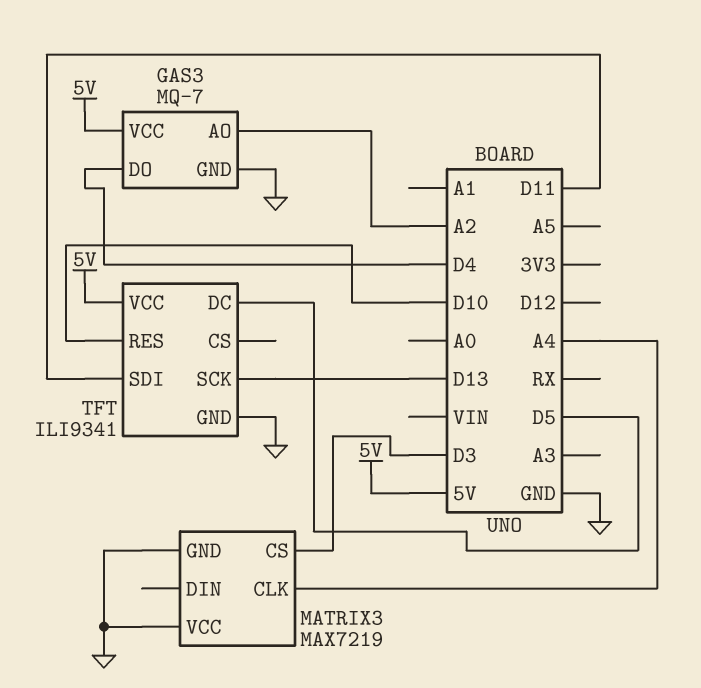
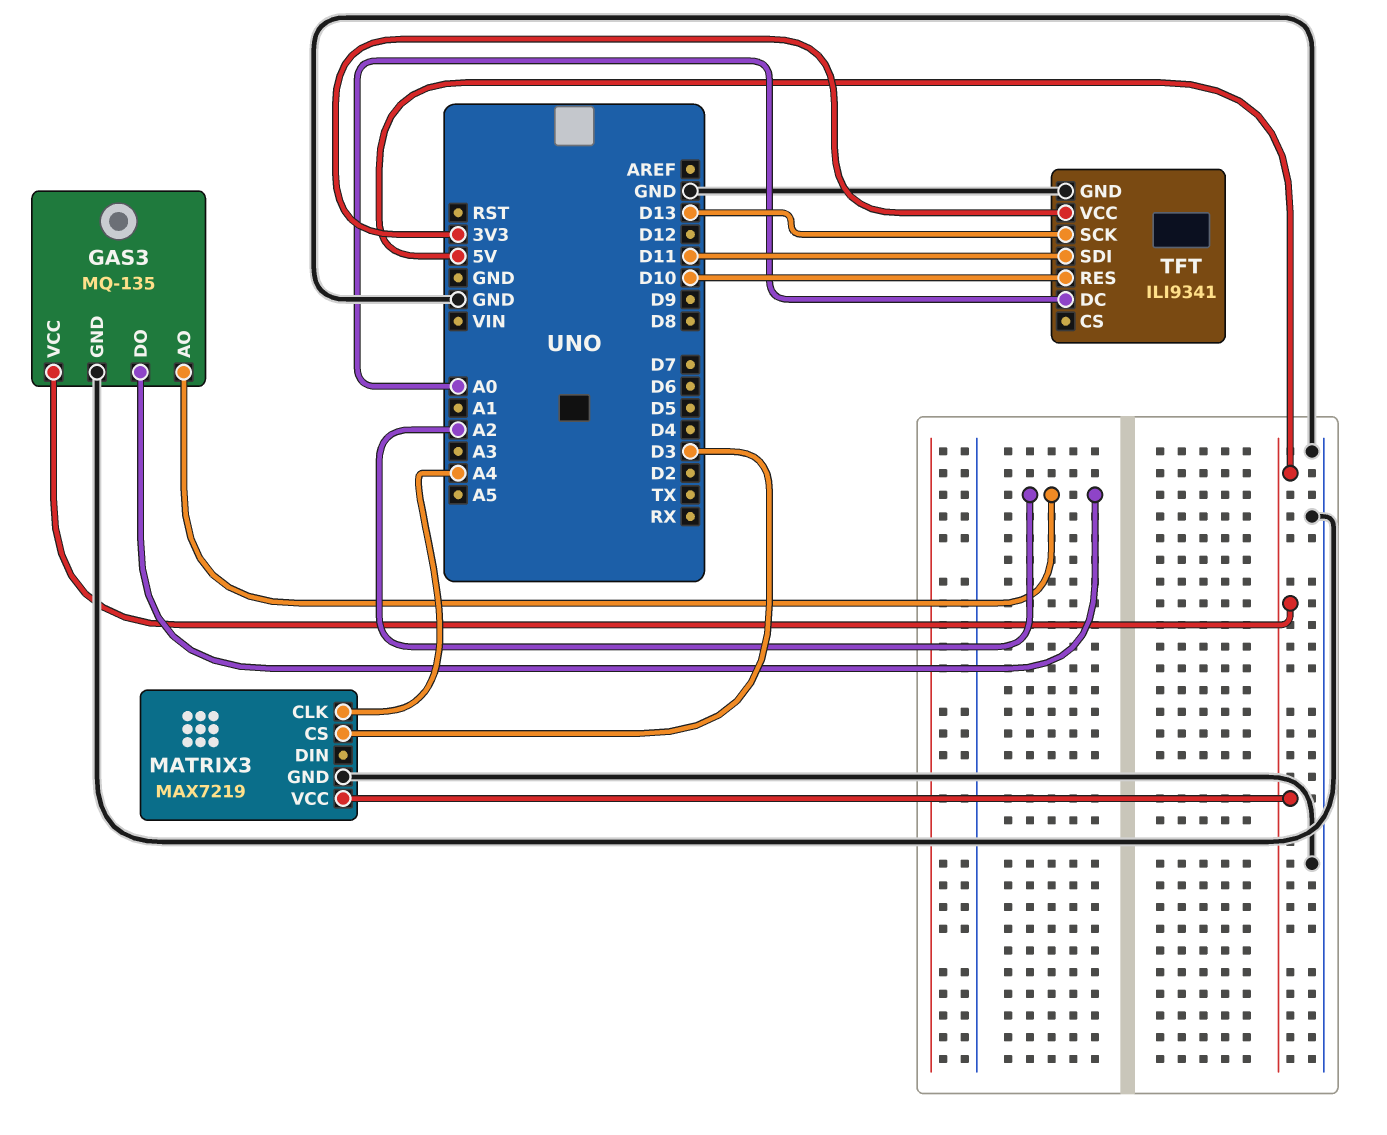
GAS3: MQ-7 -> MQ-135
GAS3 pin DO: D4 -> A2
MATRIX3 pin VCC: GND -> 5V
TFT pin DC: D5 -> A0
TFT pin VCC: 5V -> 3V3

